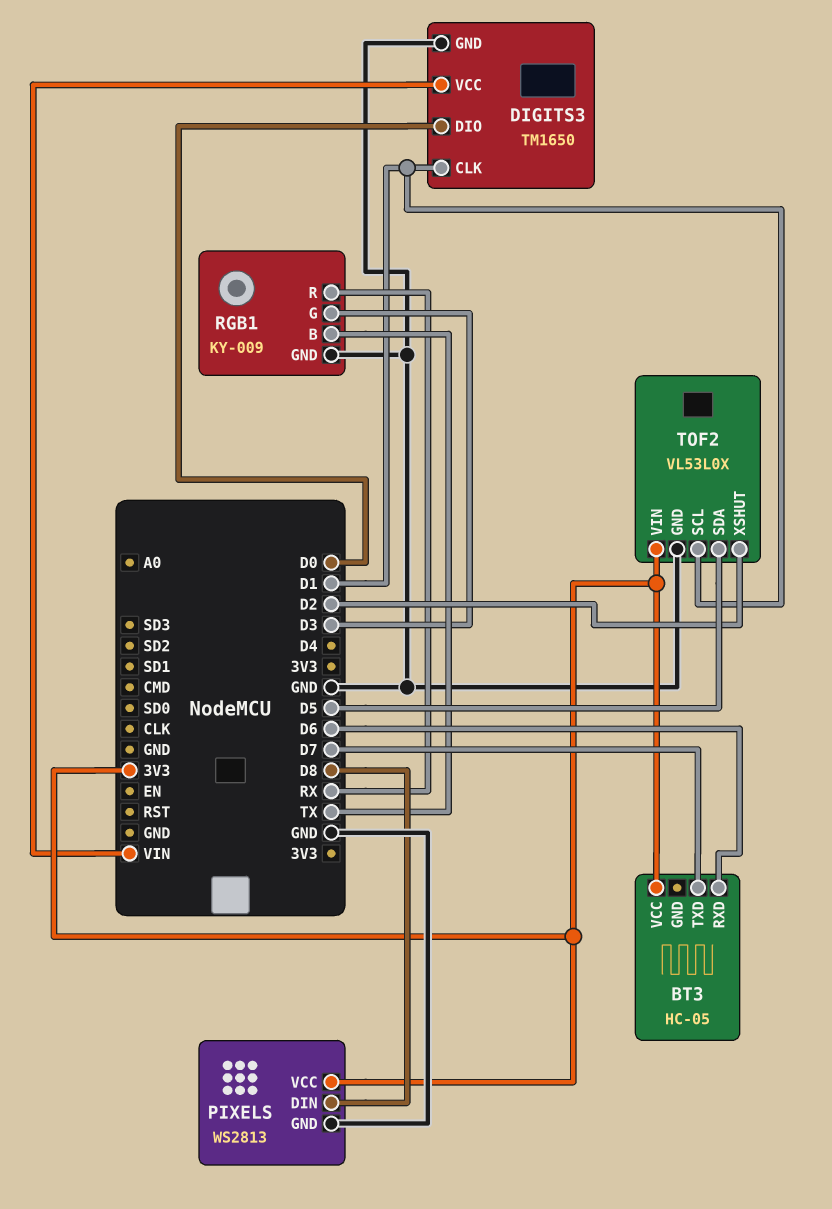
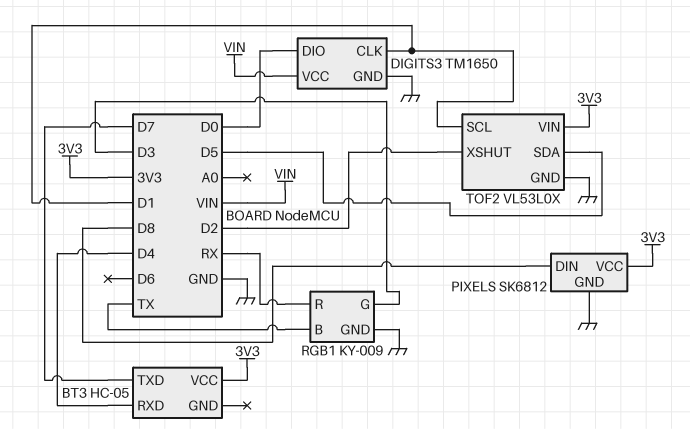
BT3 pin RXD: D6 -> D4
PIXELS: WS2813 -> SK6812

